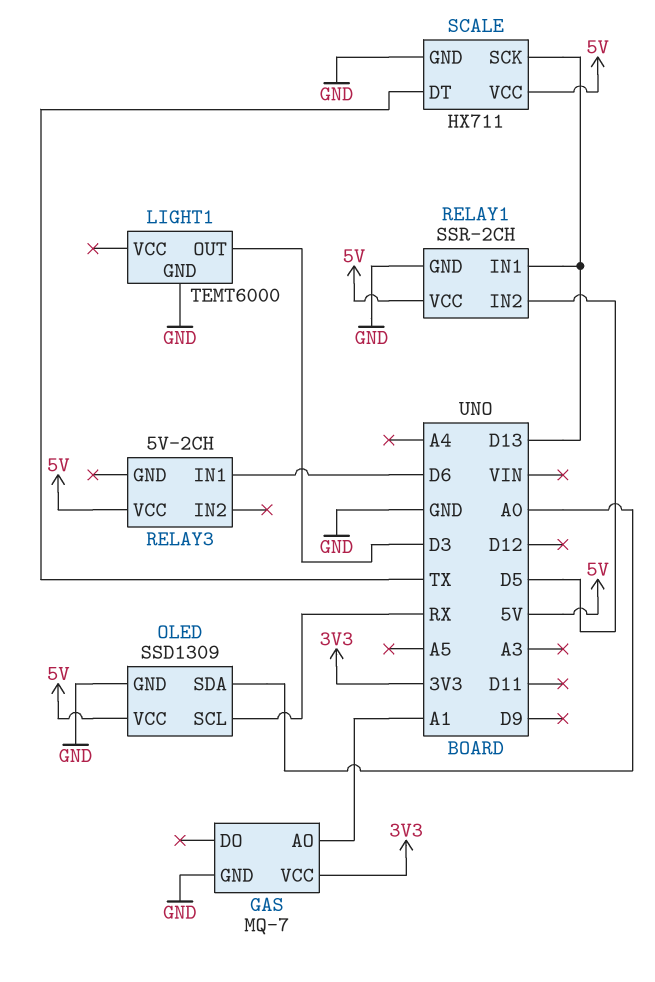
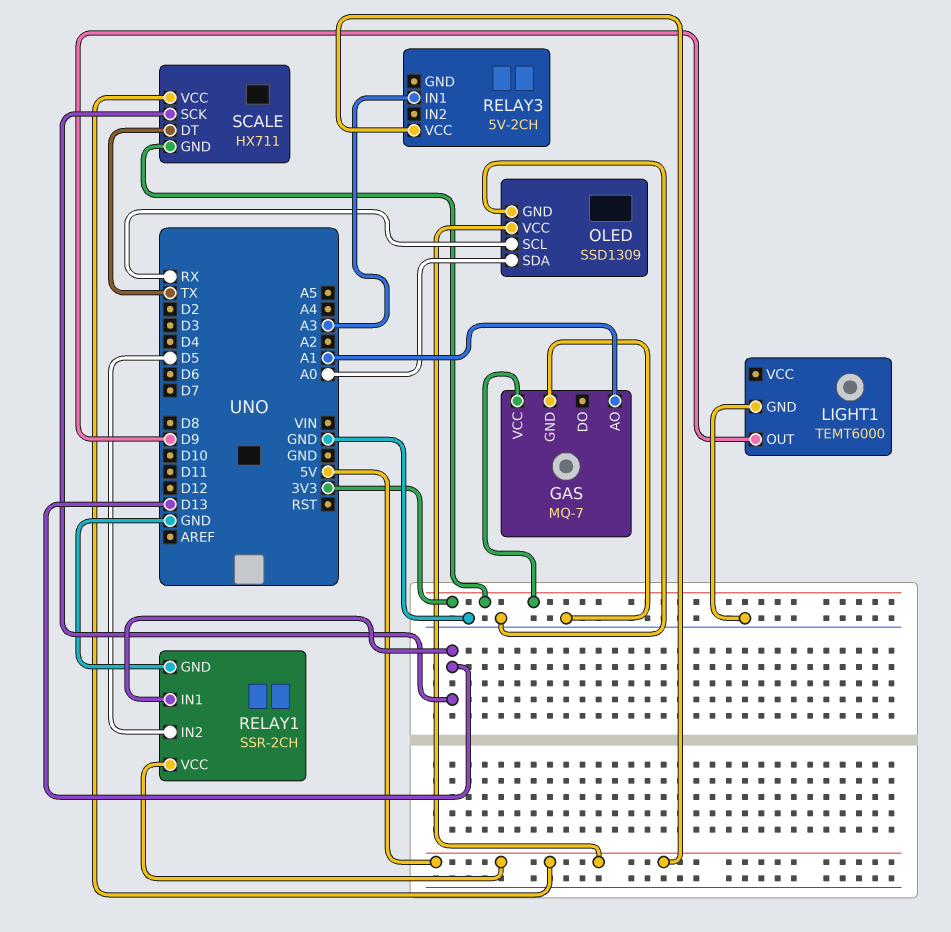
LIGHT1 pin OUT: D3 -> D9
RELAY3 pin IN1: D6 -> A3
SCALE pin GND: GND -> 3V3

